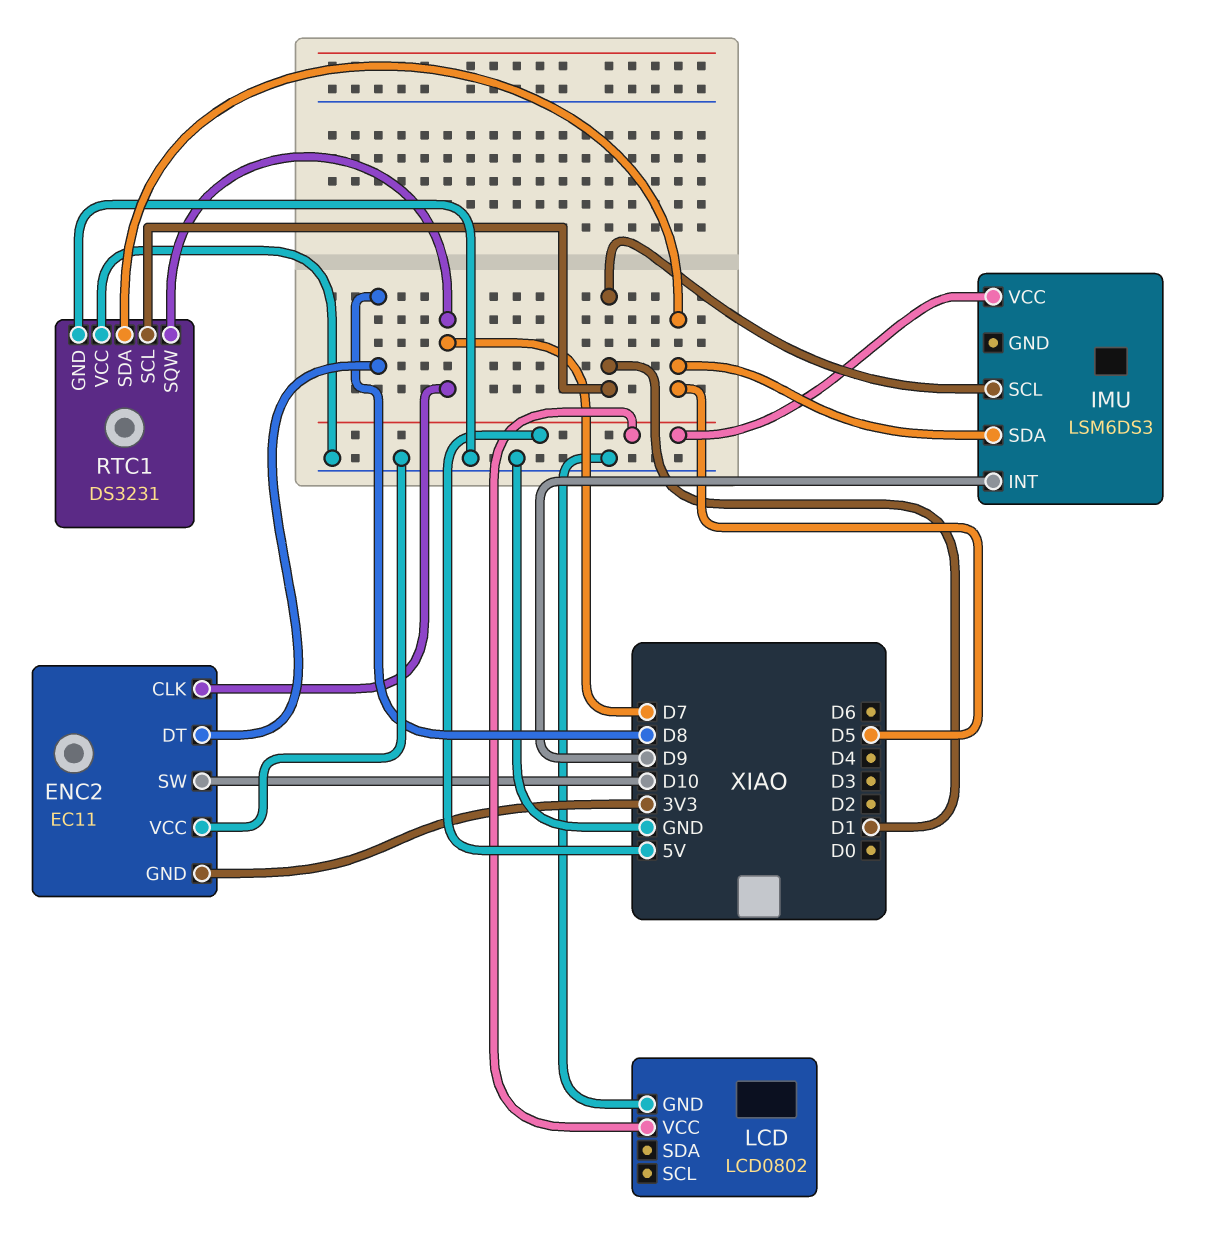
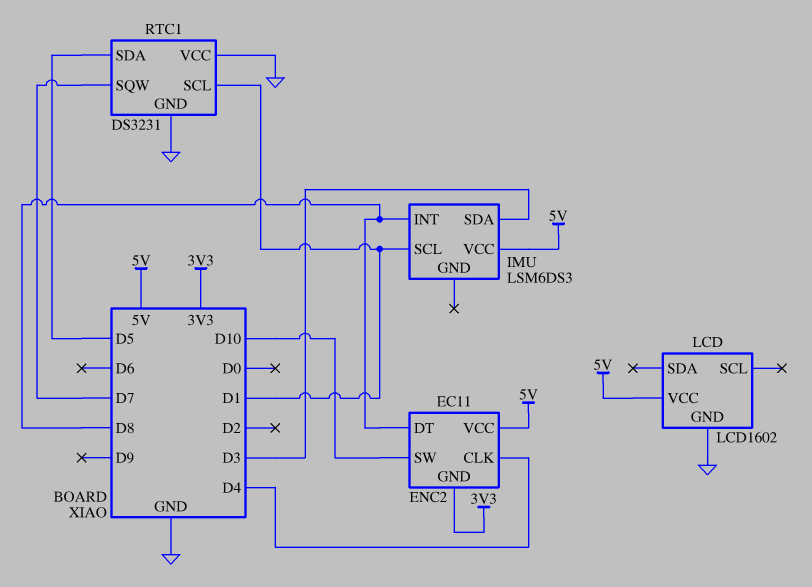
ENC2 pin CLK: D7 -> D4
ENC2 pin VCC: GND -> 5V
IMU pin INT: D9 -> D8
IMU pin SDA: D5 -> D3
LCD: LCD0802 -> LCD1602

